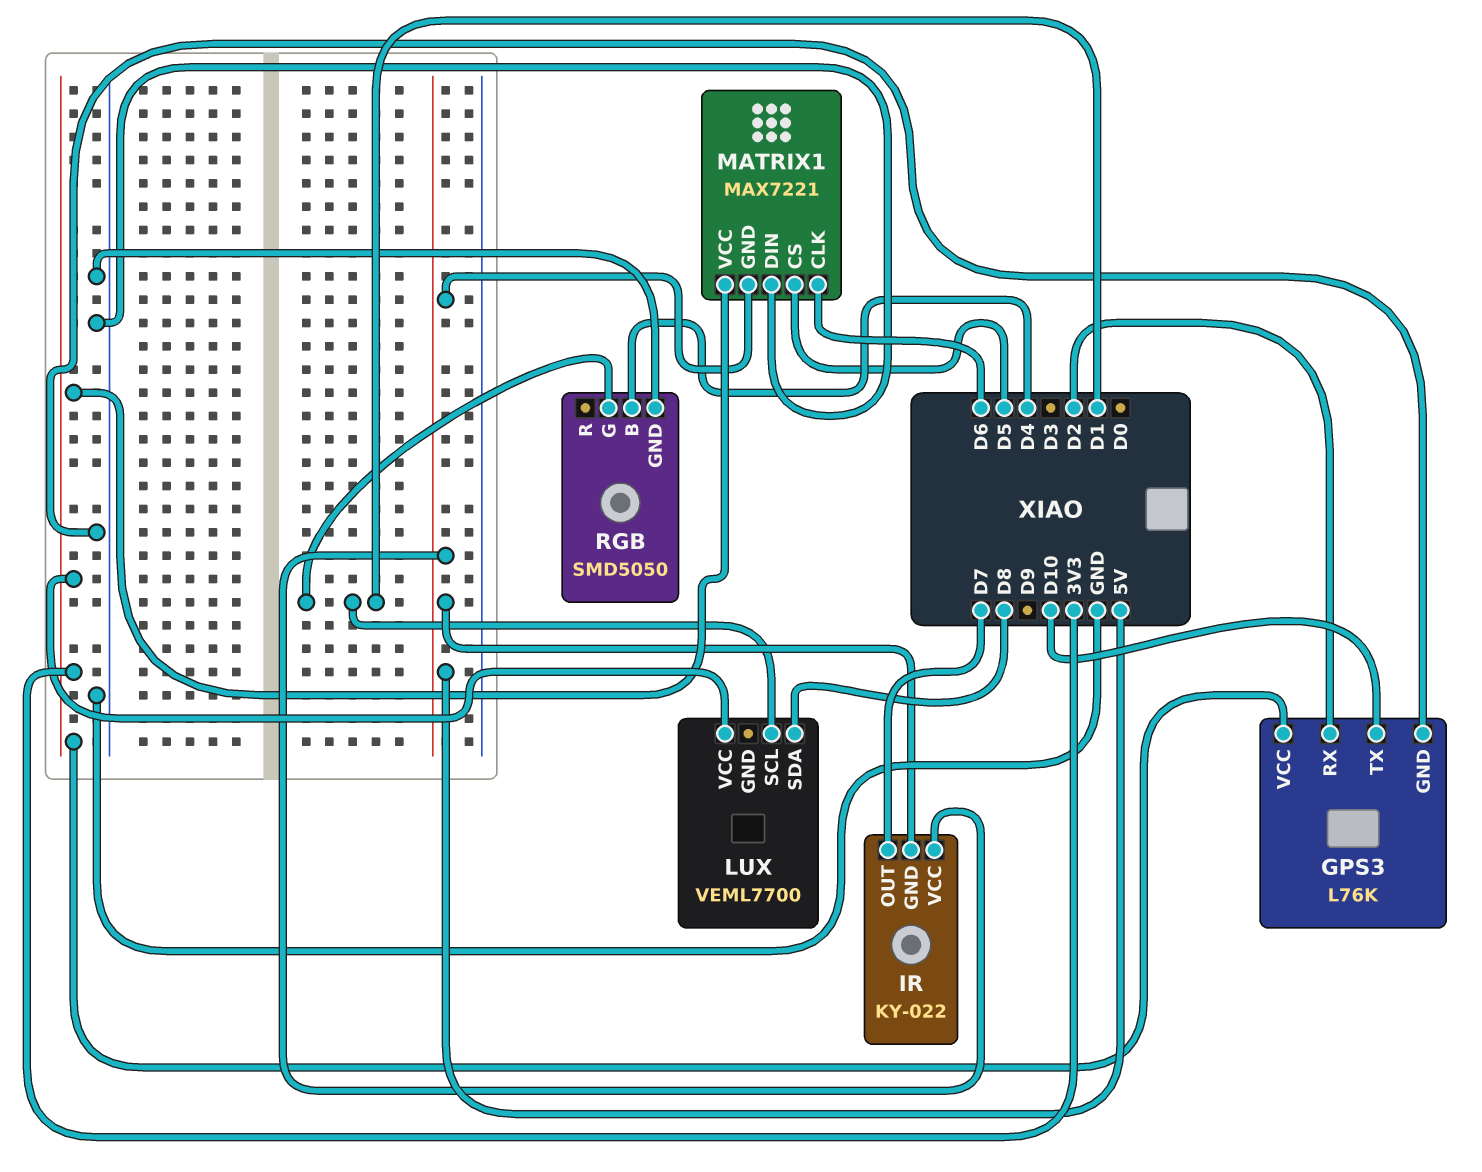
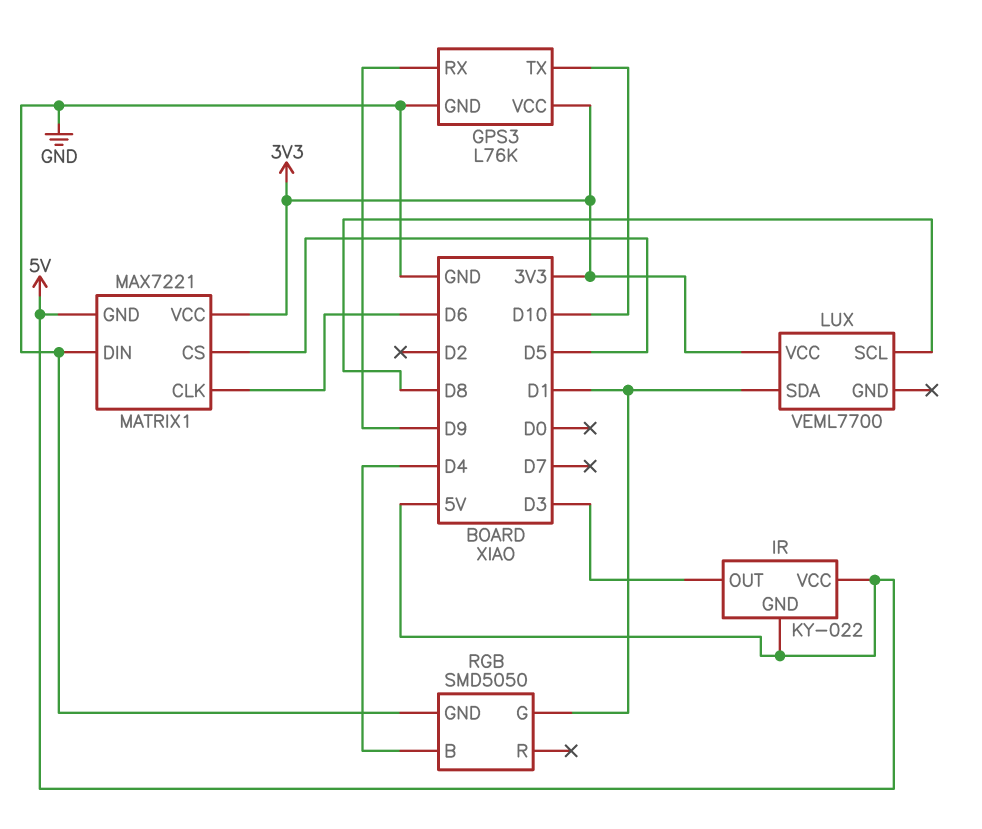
GPS3 pin RX: D2 -> D9
IR pin OUT: D7 -> D3
LUX pin SCL: D1 -> D8
LUX pin SDA: D8 -> D1

